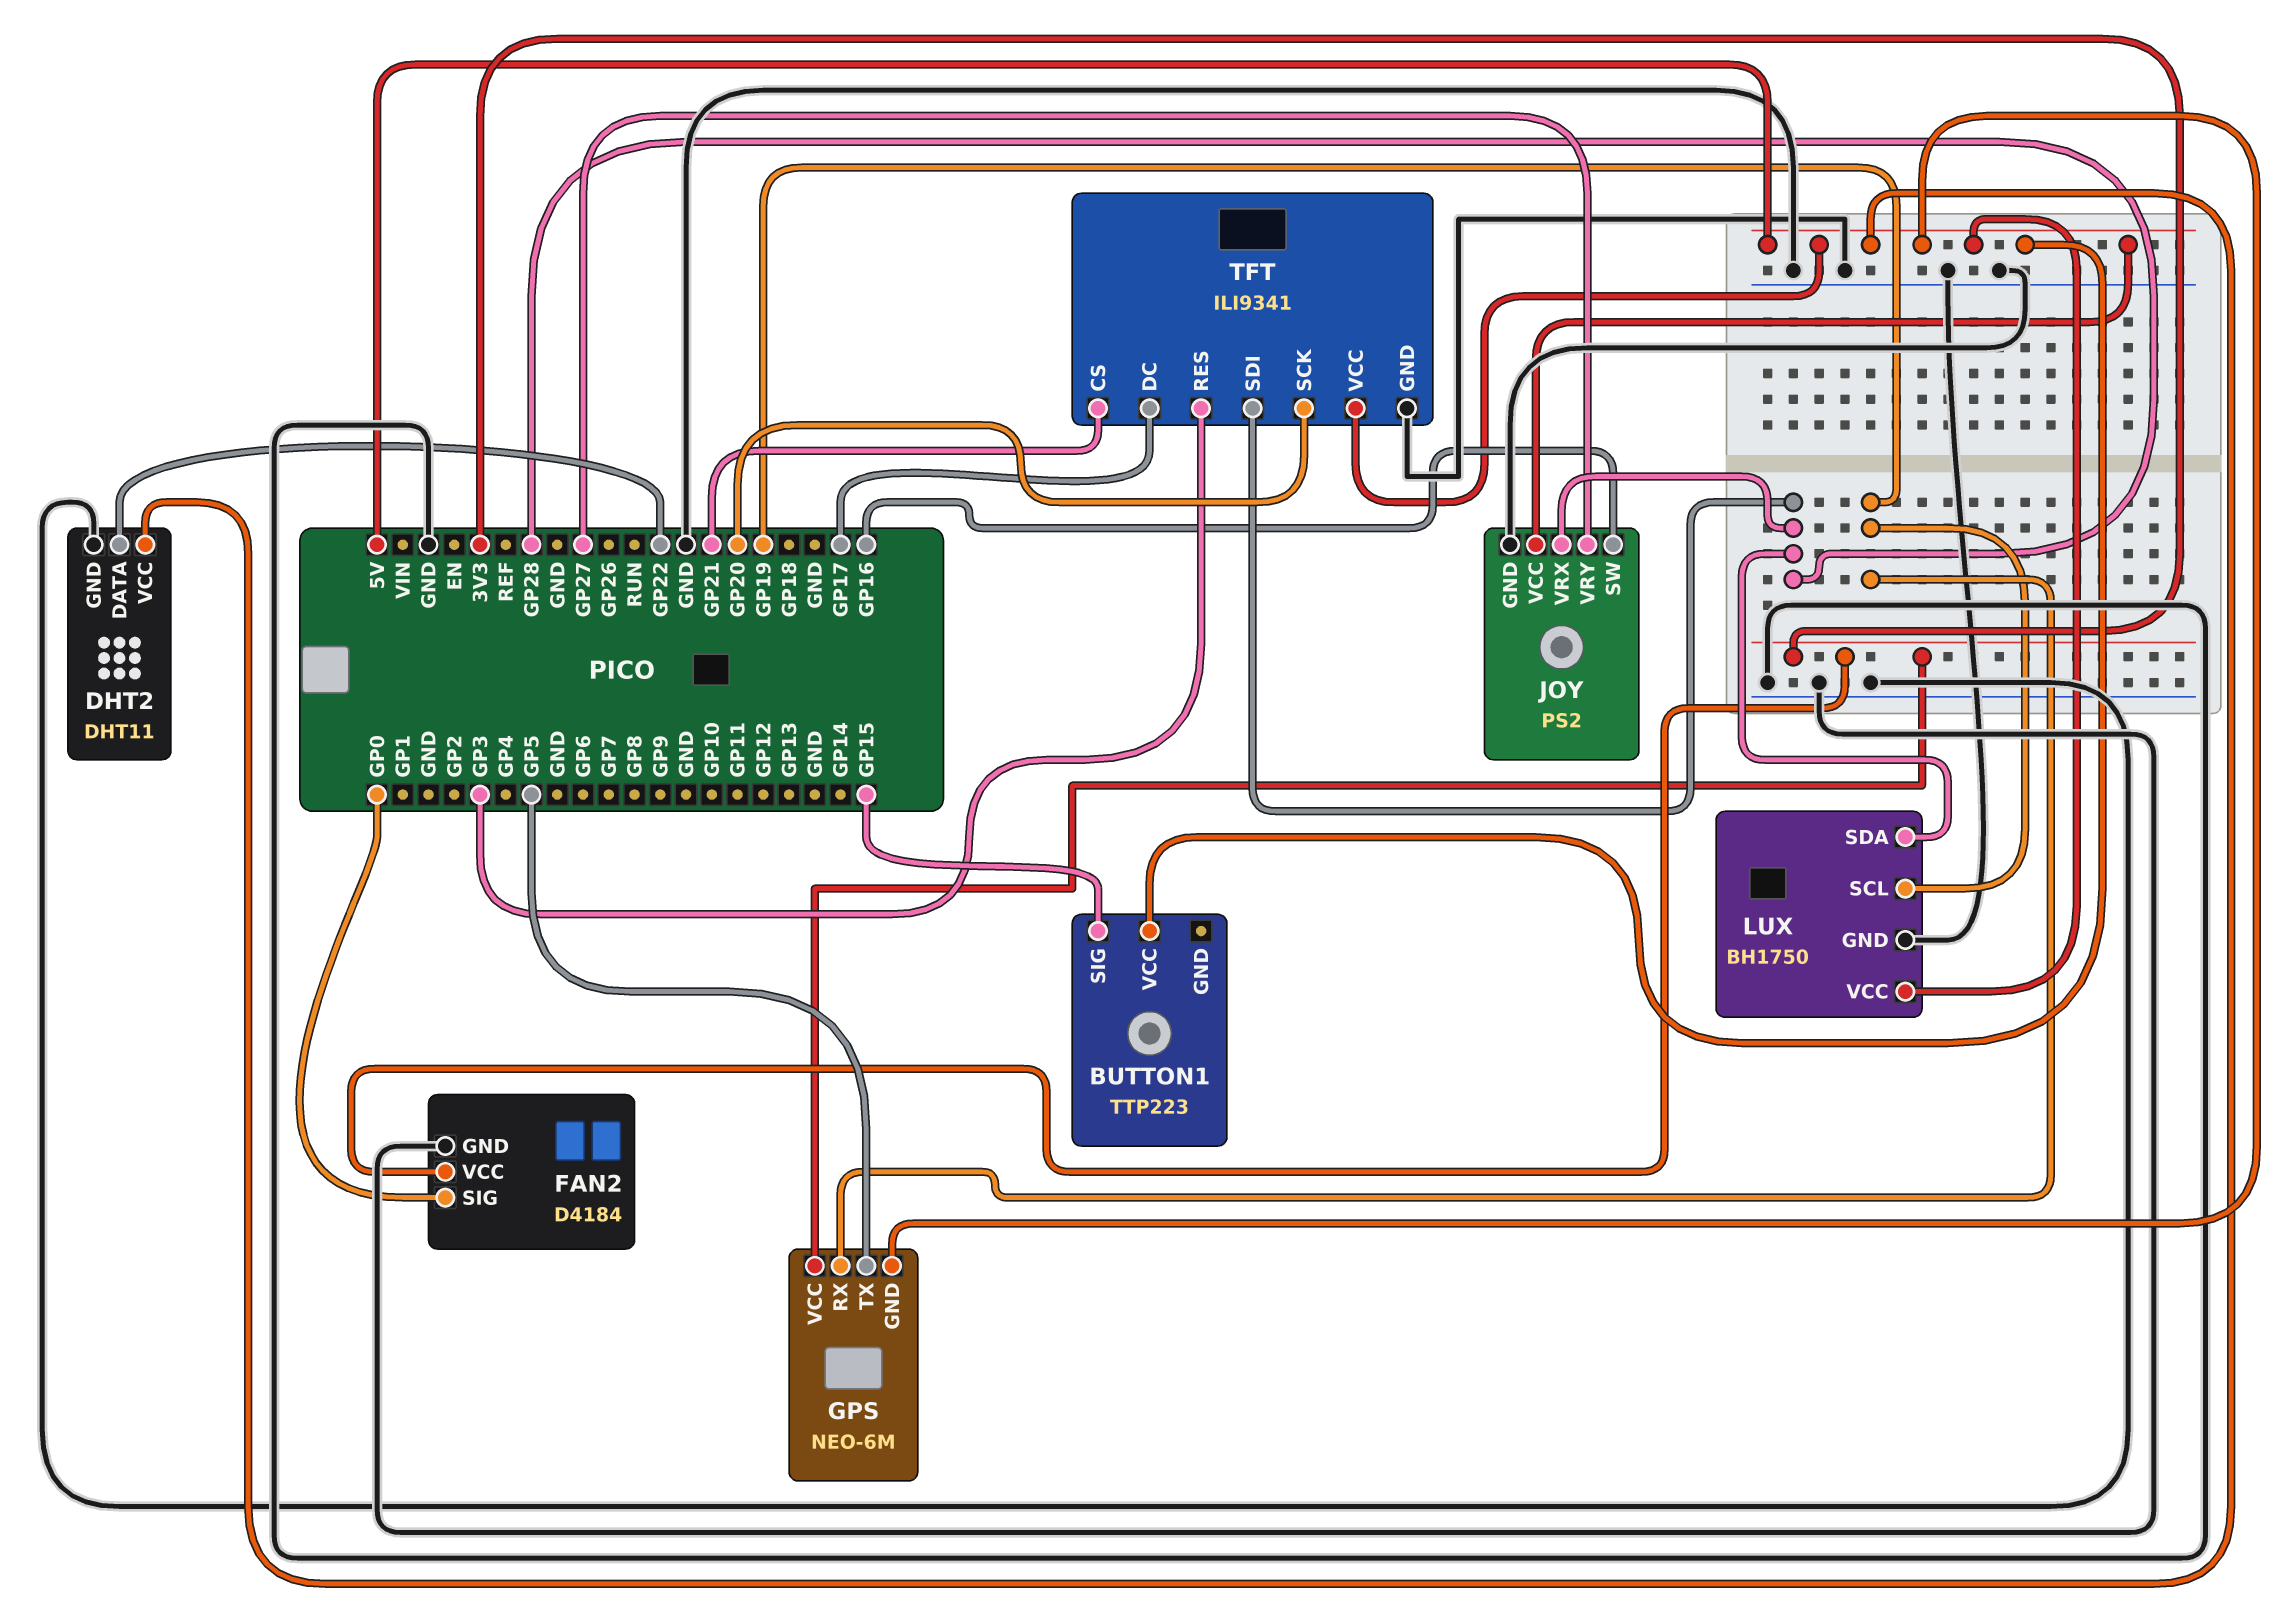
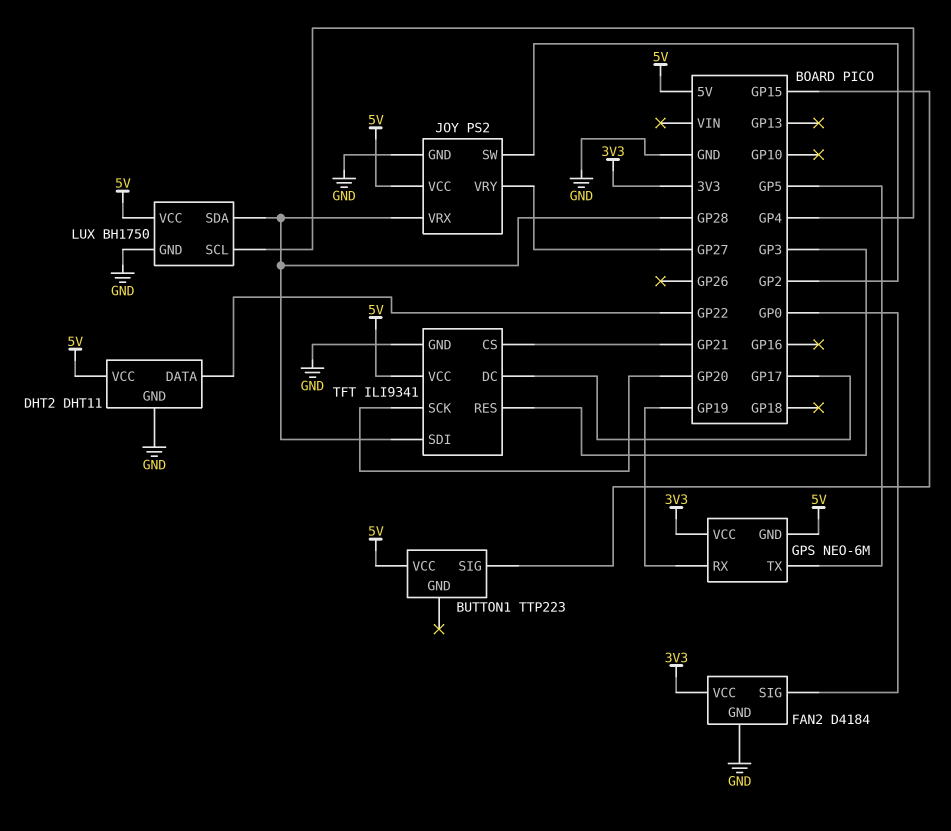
JOY pin SW: GP16 -> GP2
LUX pin SCL: GP19 -> GP4

